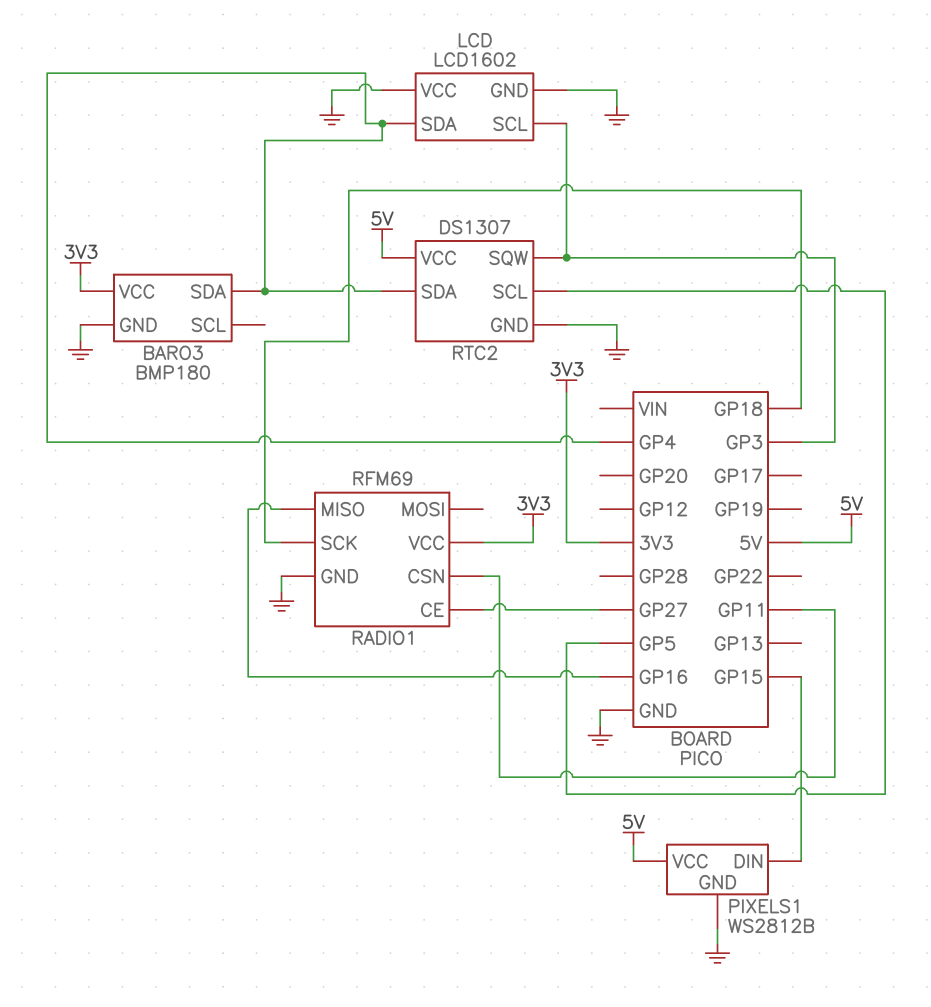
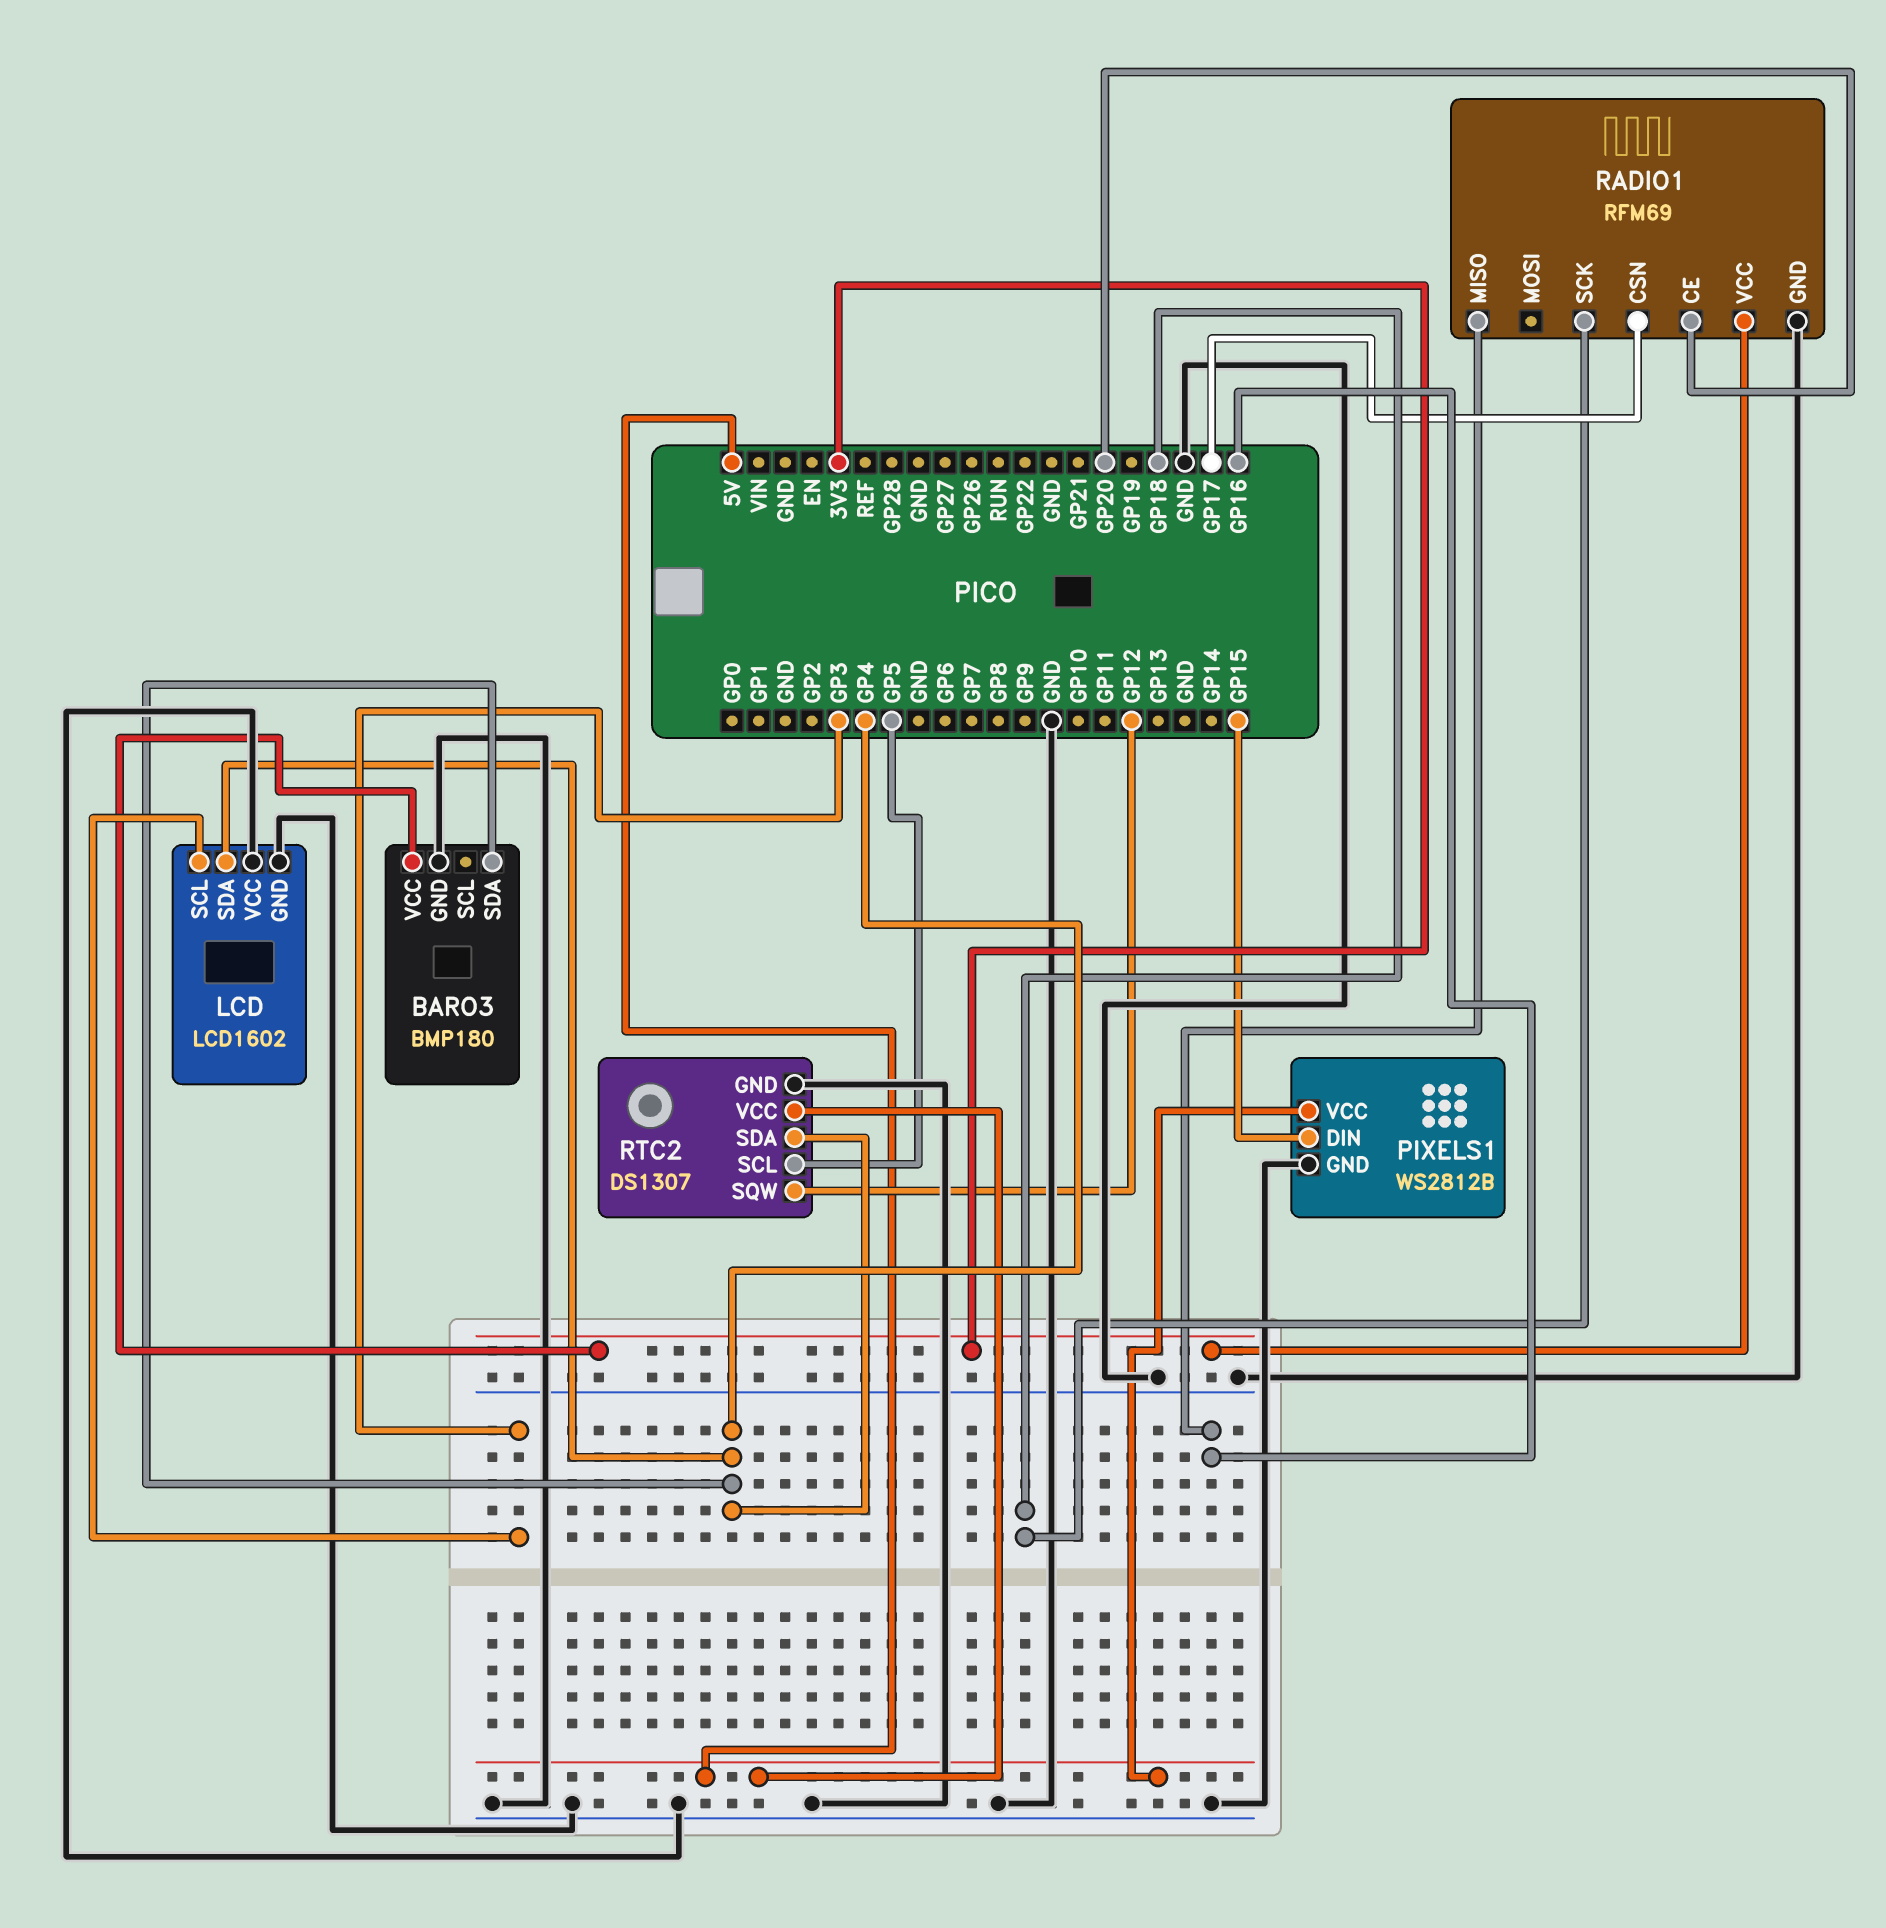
RADIO1 pin CE: GP27 -> GP20
RADIO1 pin CSN: GP11 -> GP17
RTC2 pin SQW: GP3 -> GP12

